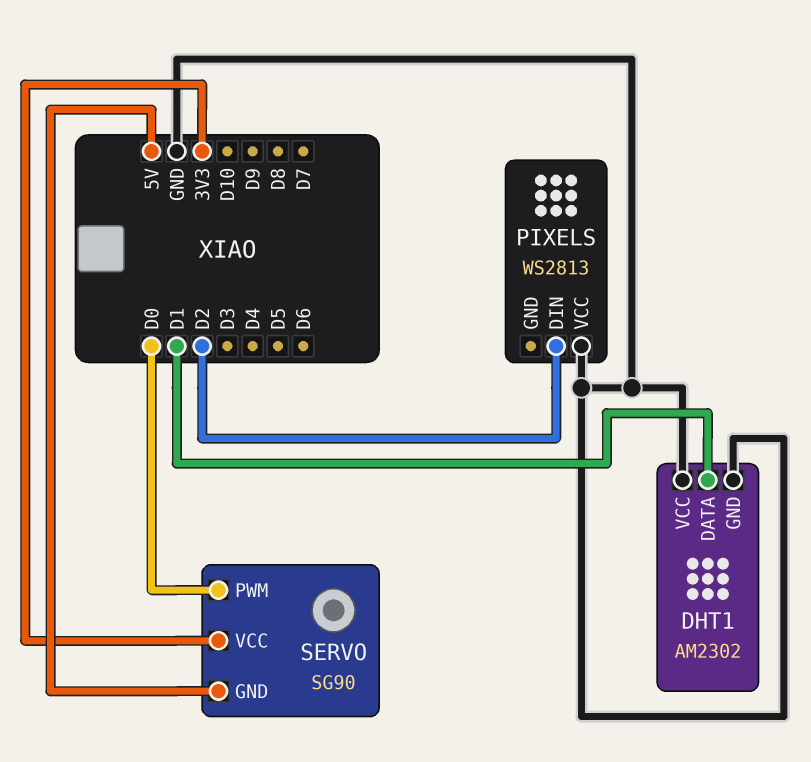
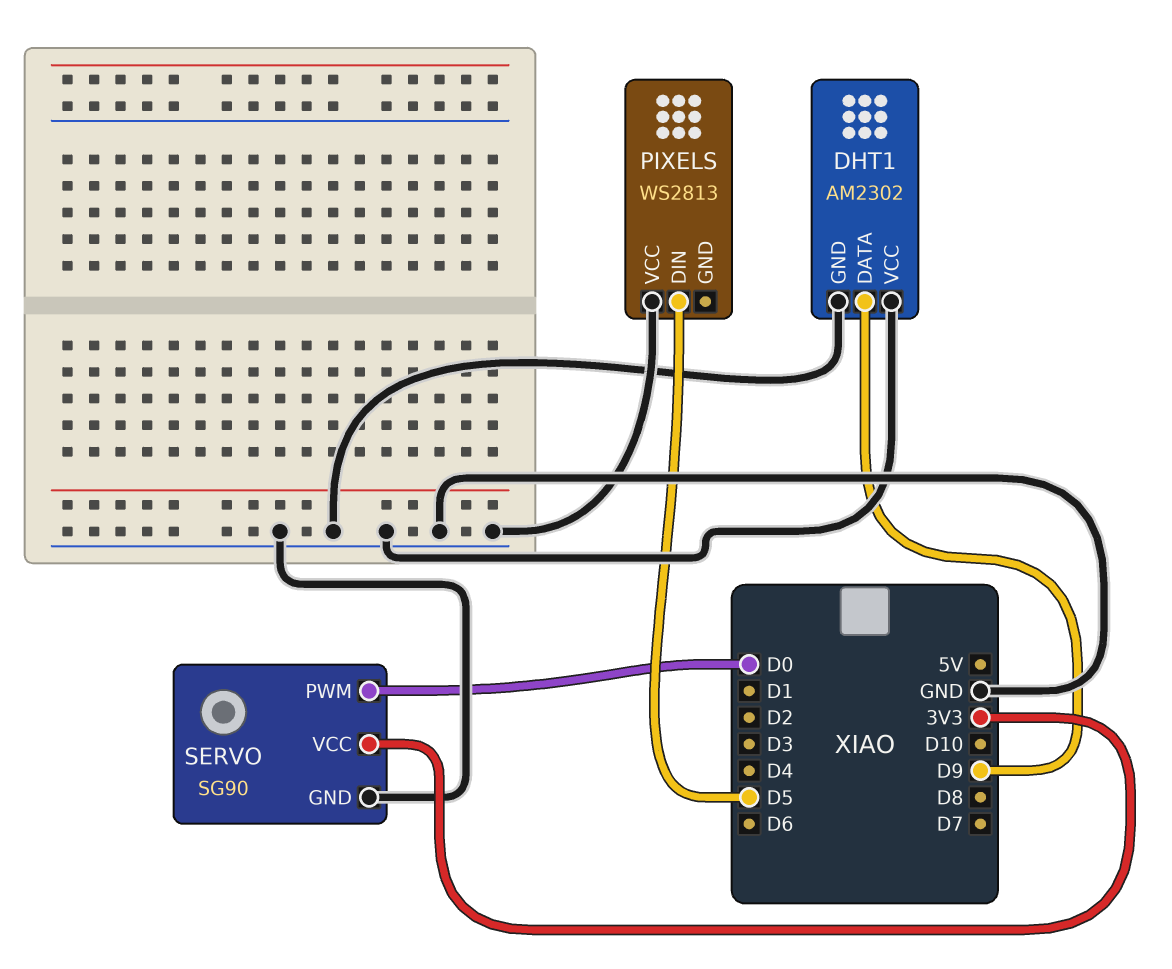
DHT1 pin DATA: D1 -> D9
PIXELS pin DIN: D2 -> D5
SERVO pin GND: 5V -> GND

